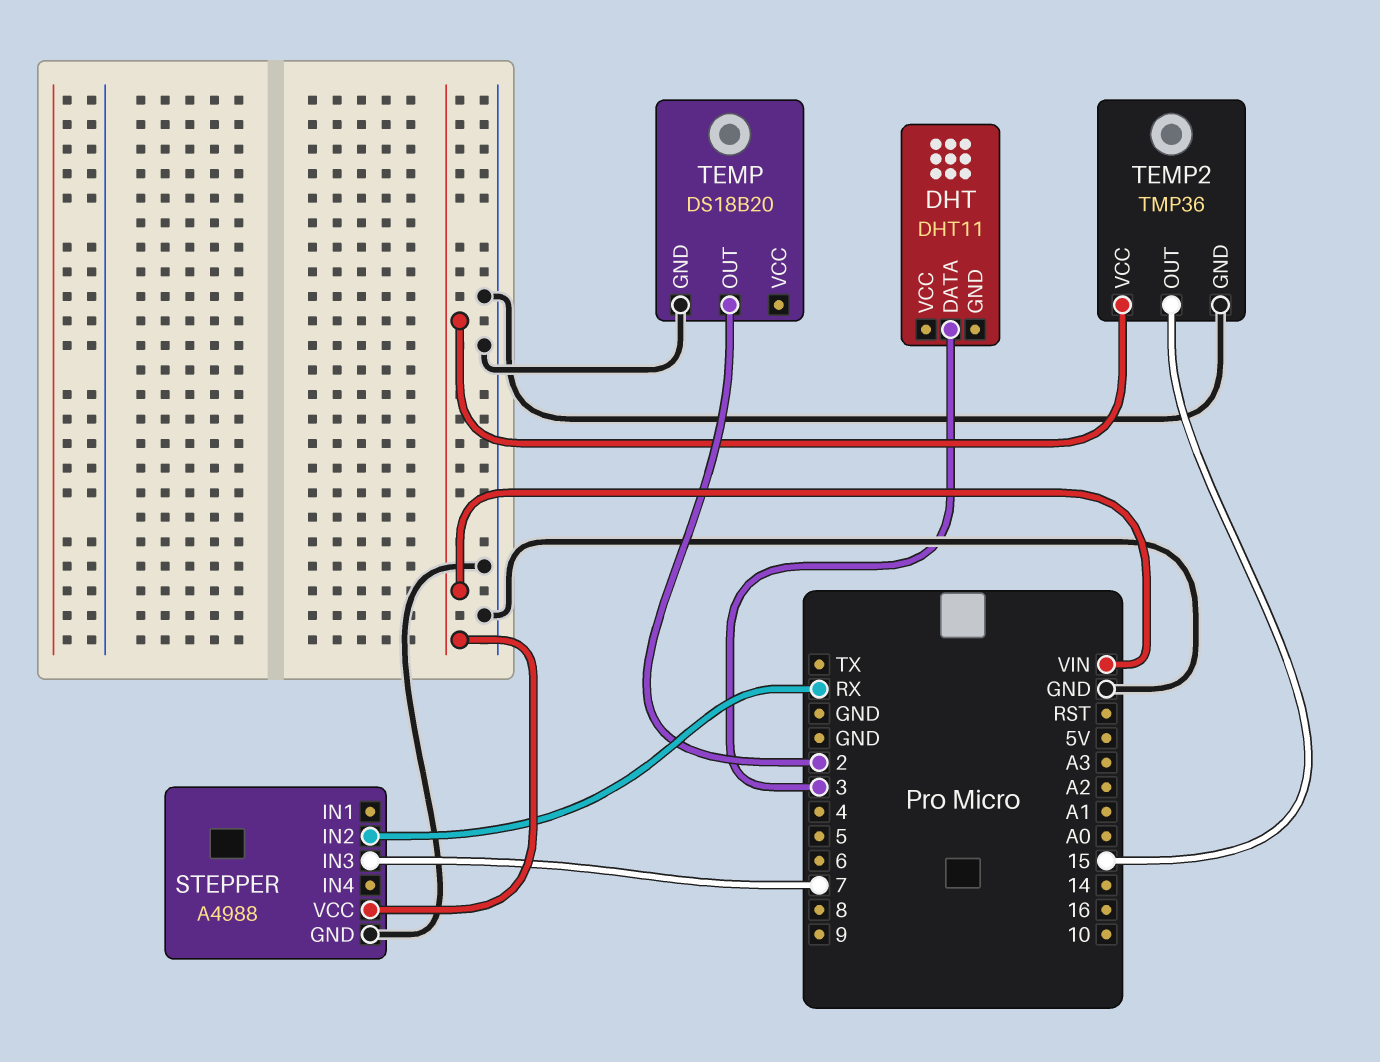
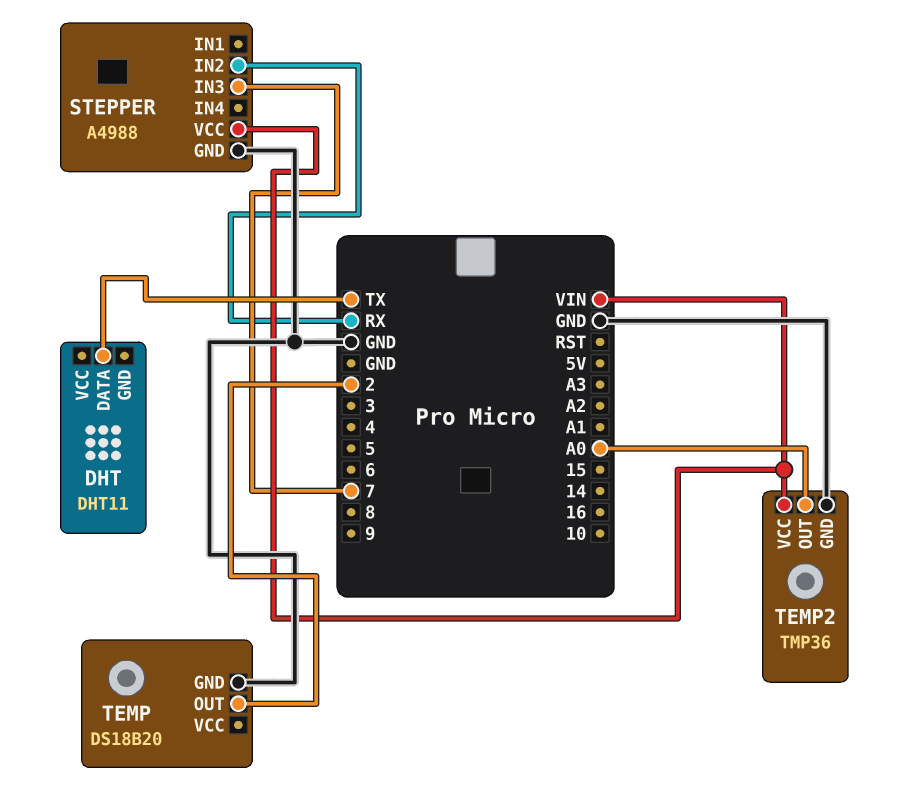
DHT pin DATA: 3 -> TX
TEMP2 pin OUT: 15 -> A0

